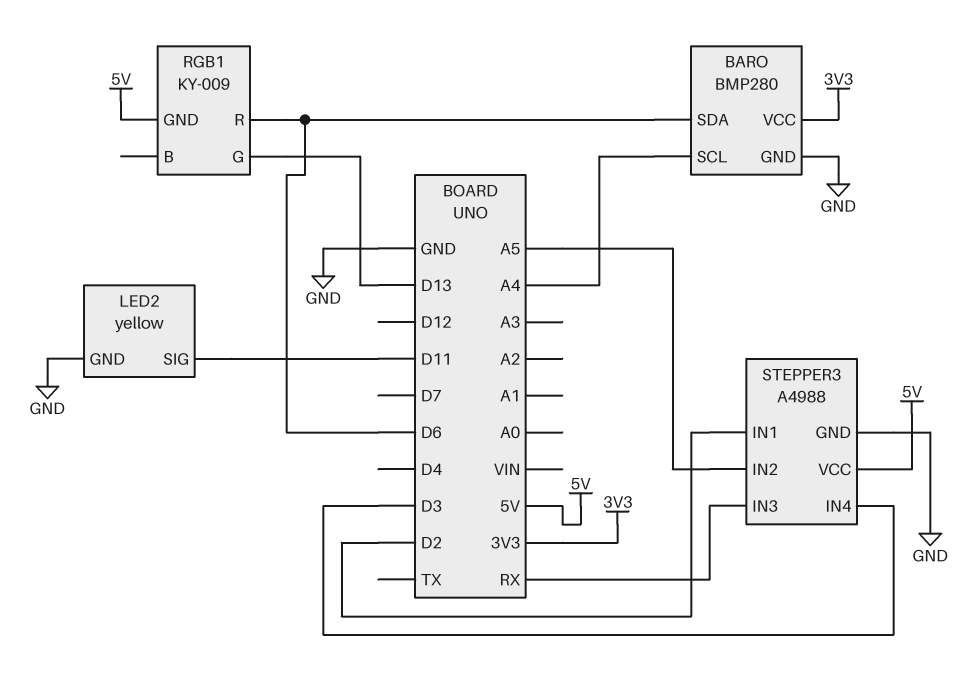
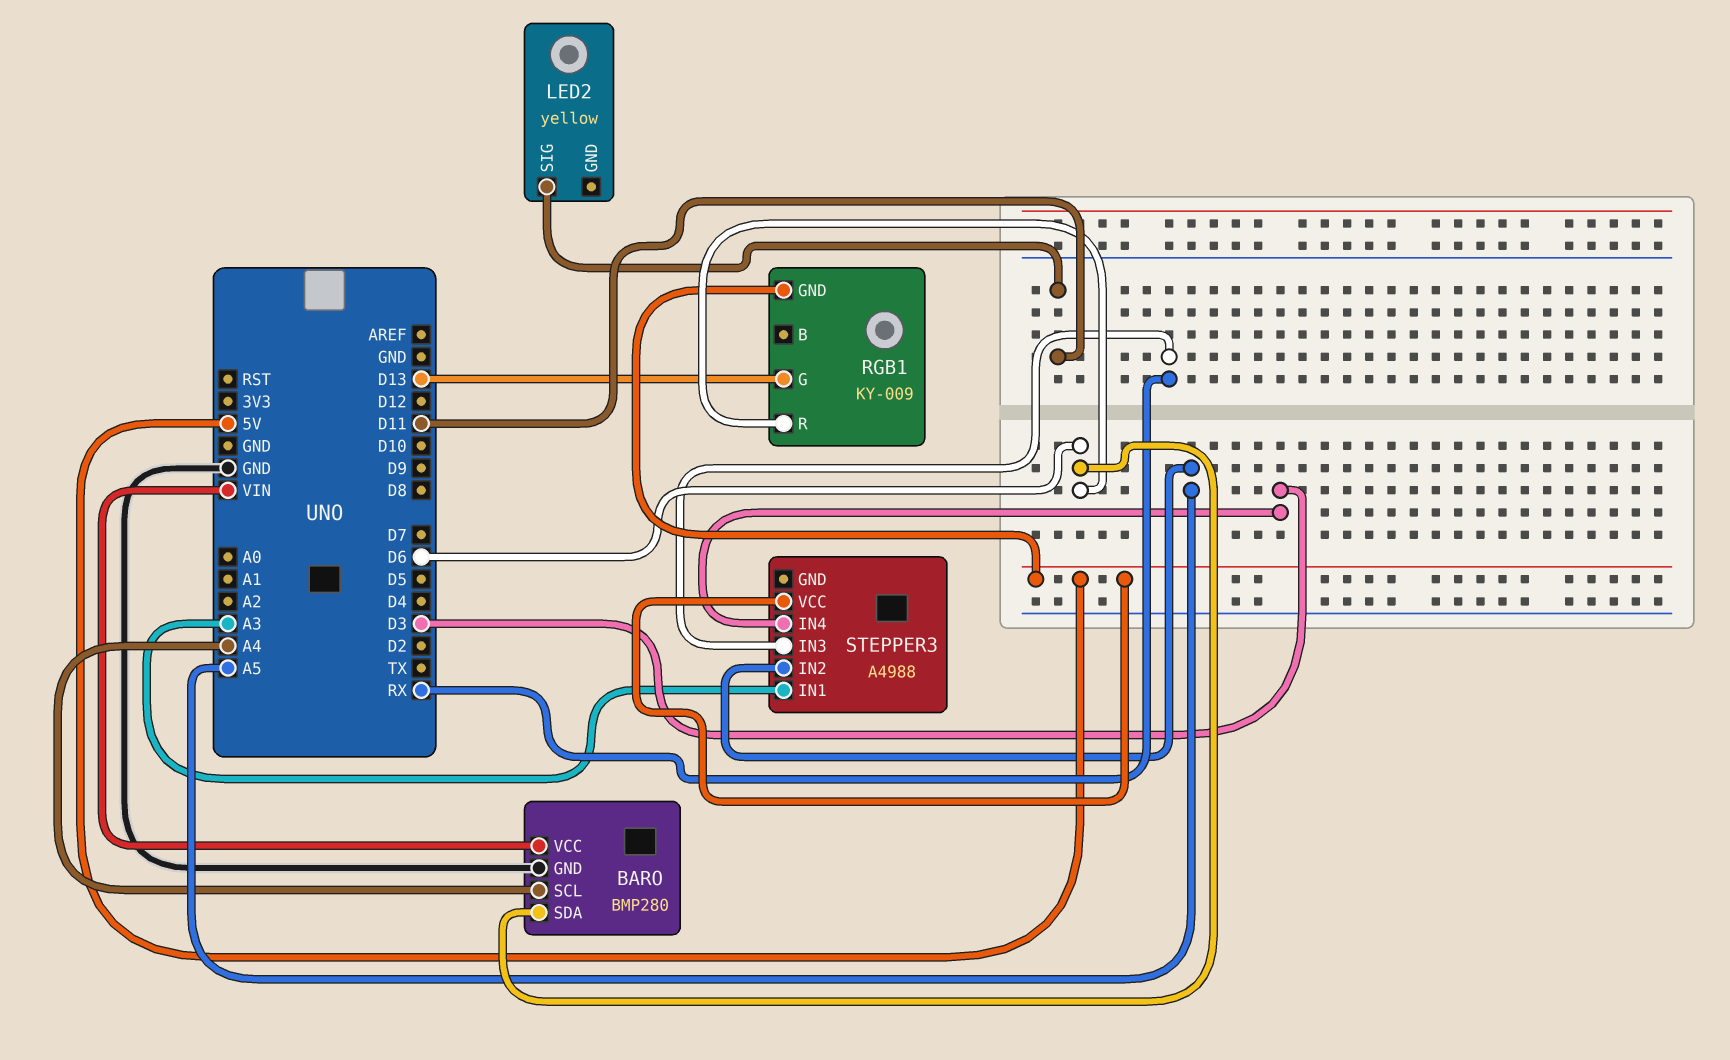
BARO pin VCC: 3V3 -> VIN
LED2 pin GND: GND -> none
STEPPER3 pin GND: GND -> none
STEPPER3 pin IN1: D2 -> A3

